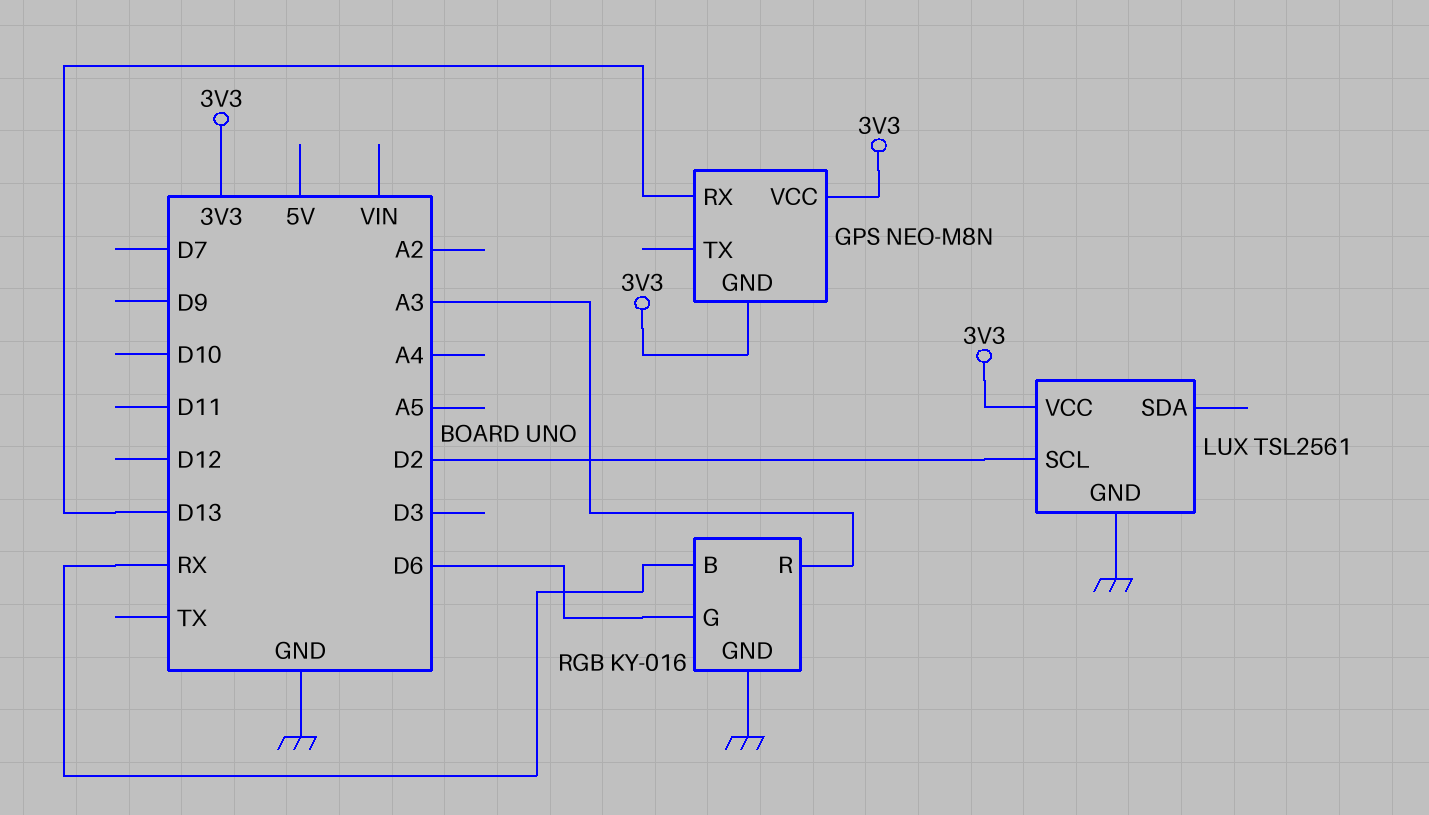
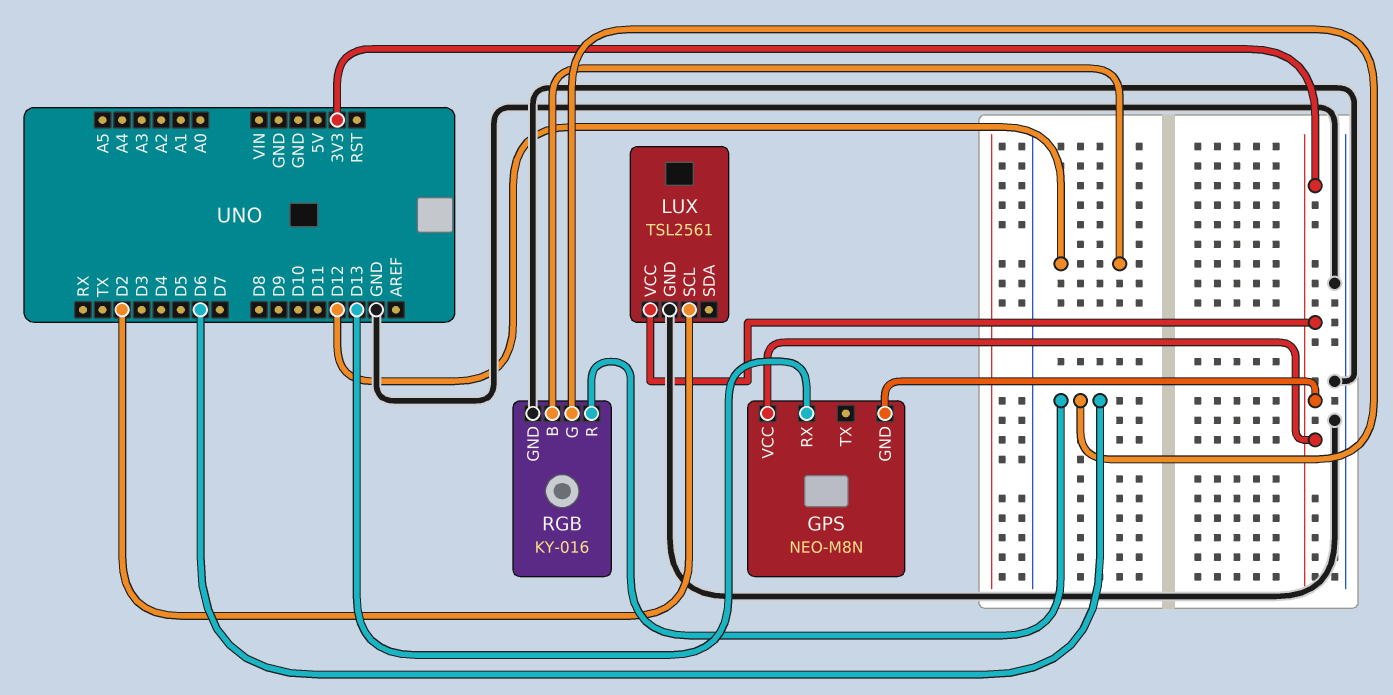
RGB pin B: RX -> D12
RGB pin R: A3 -> D6

